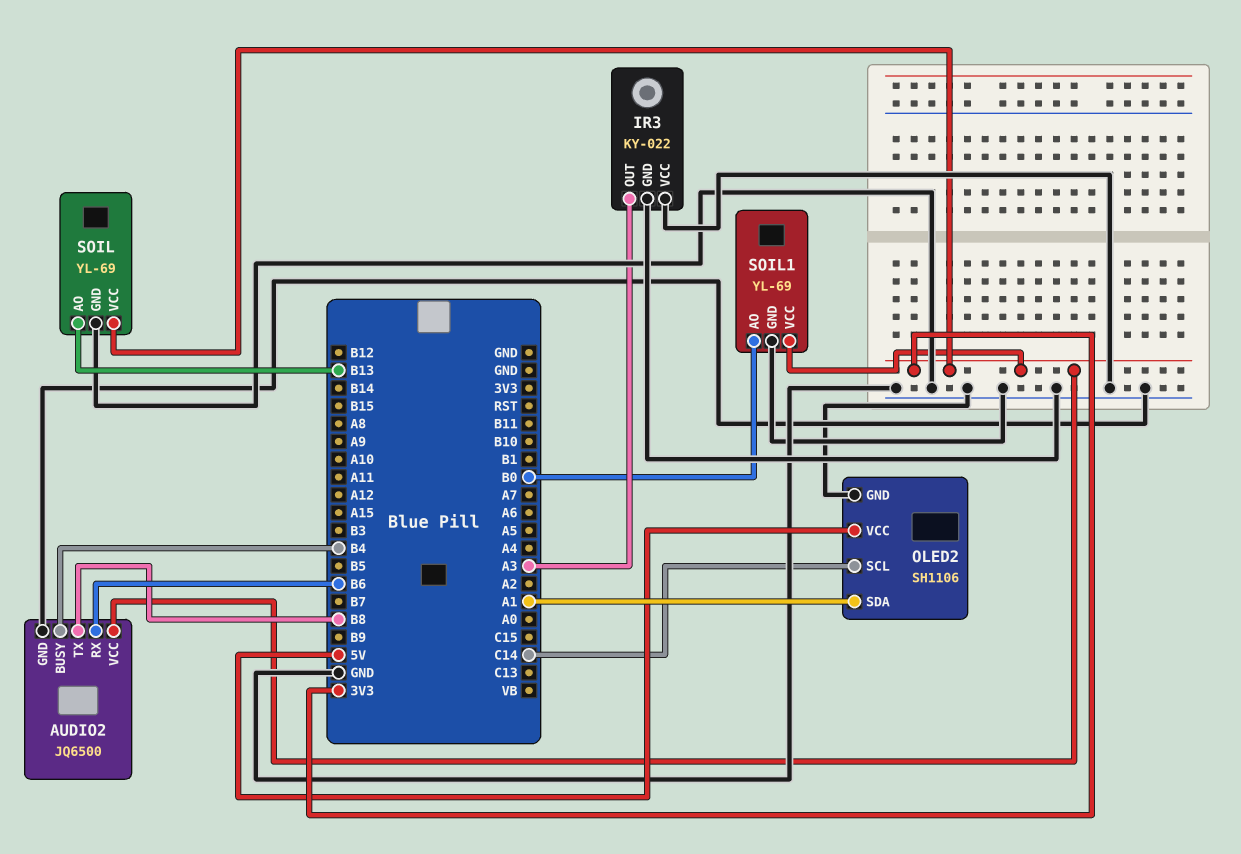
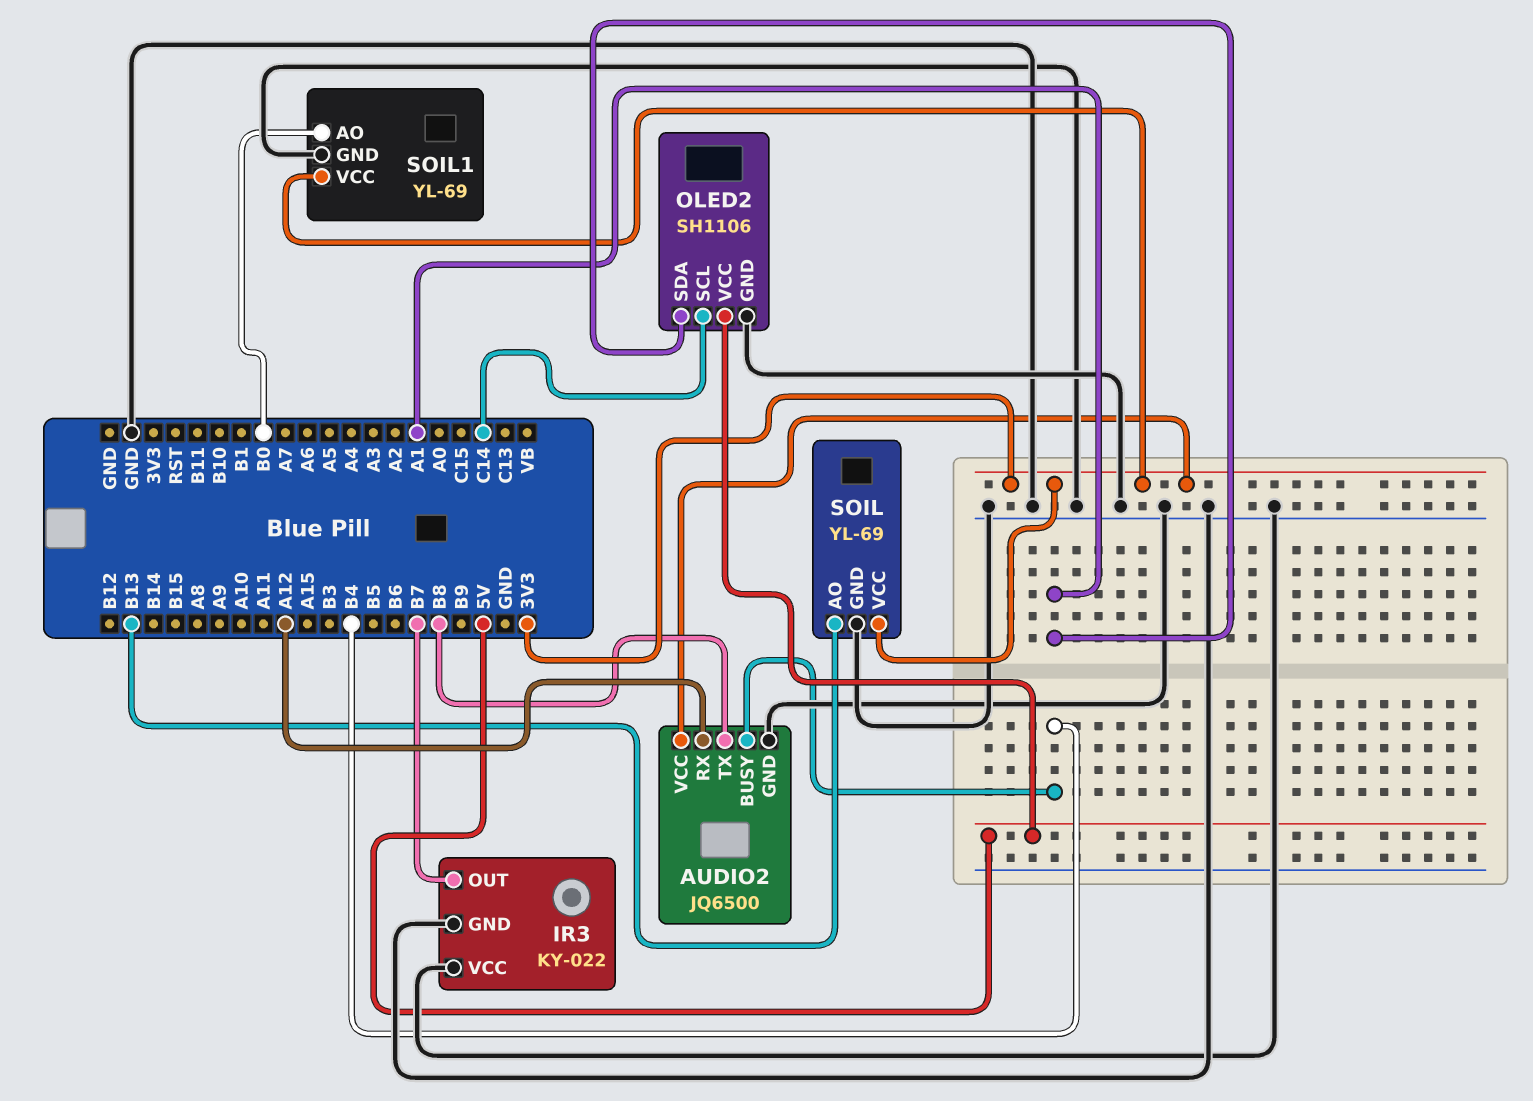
AUDIO2 pin RX: B6 -> A12
IR3 pin OUT: A3 -> B7

